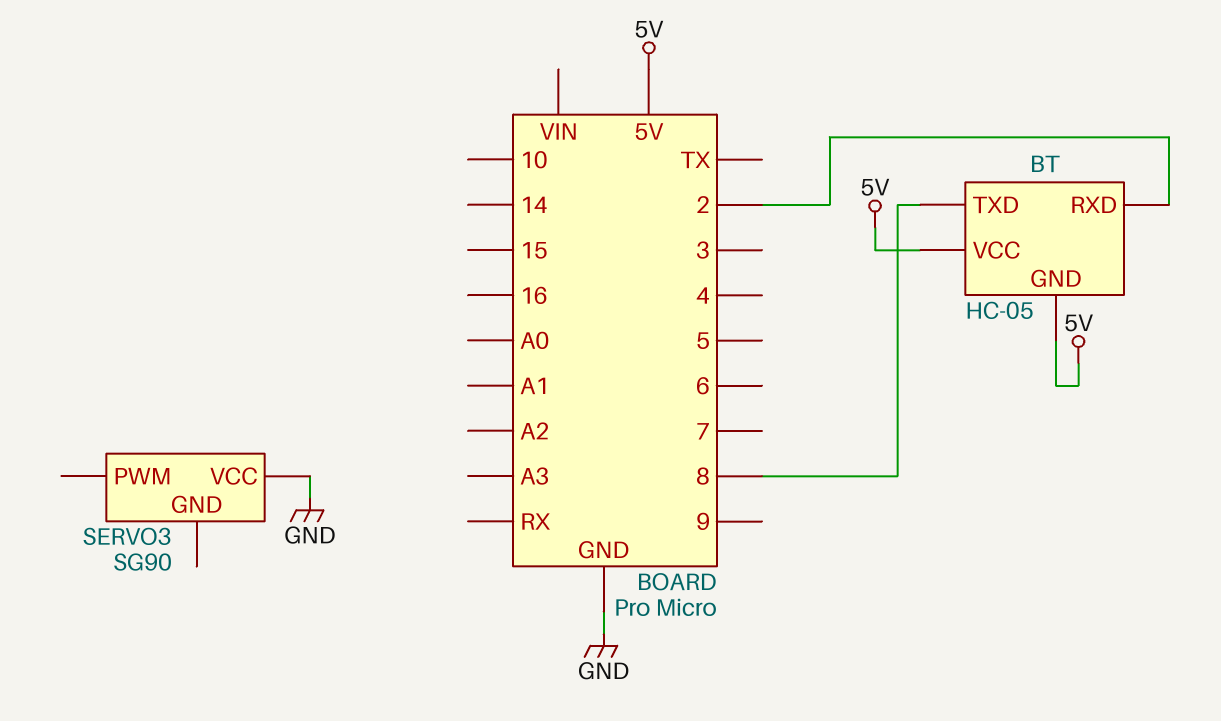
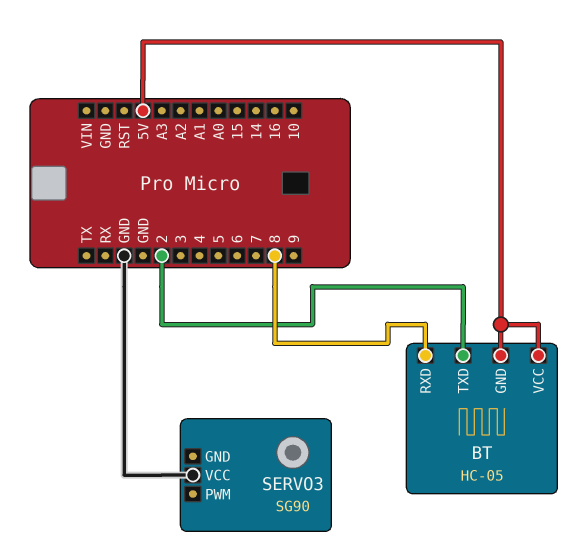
BT pin RXD: 2 -> 8
BT pin TXD: 8 -> 2

